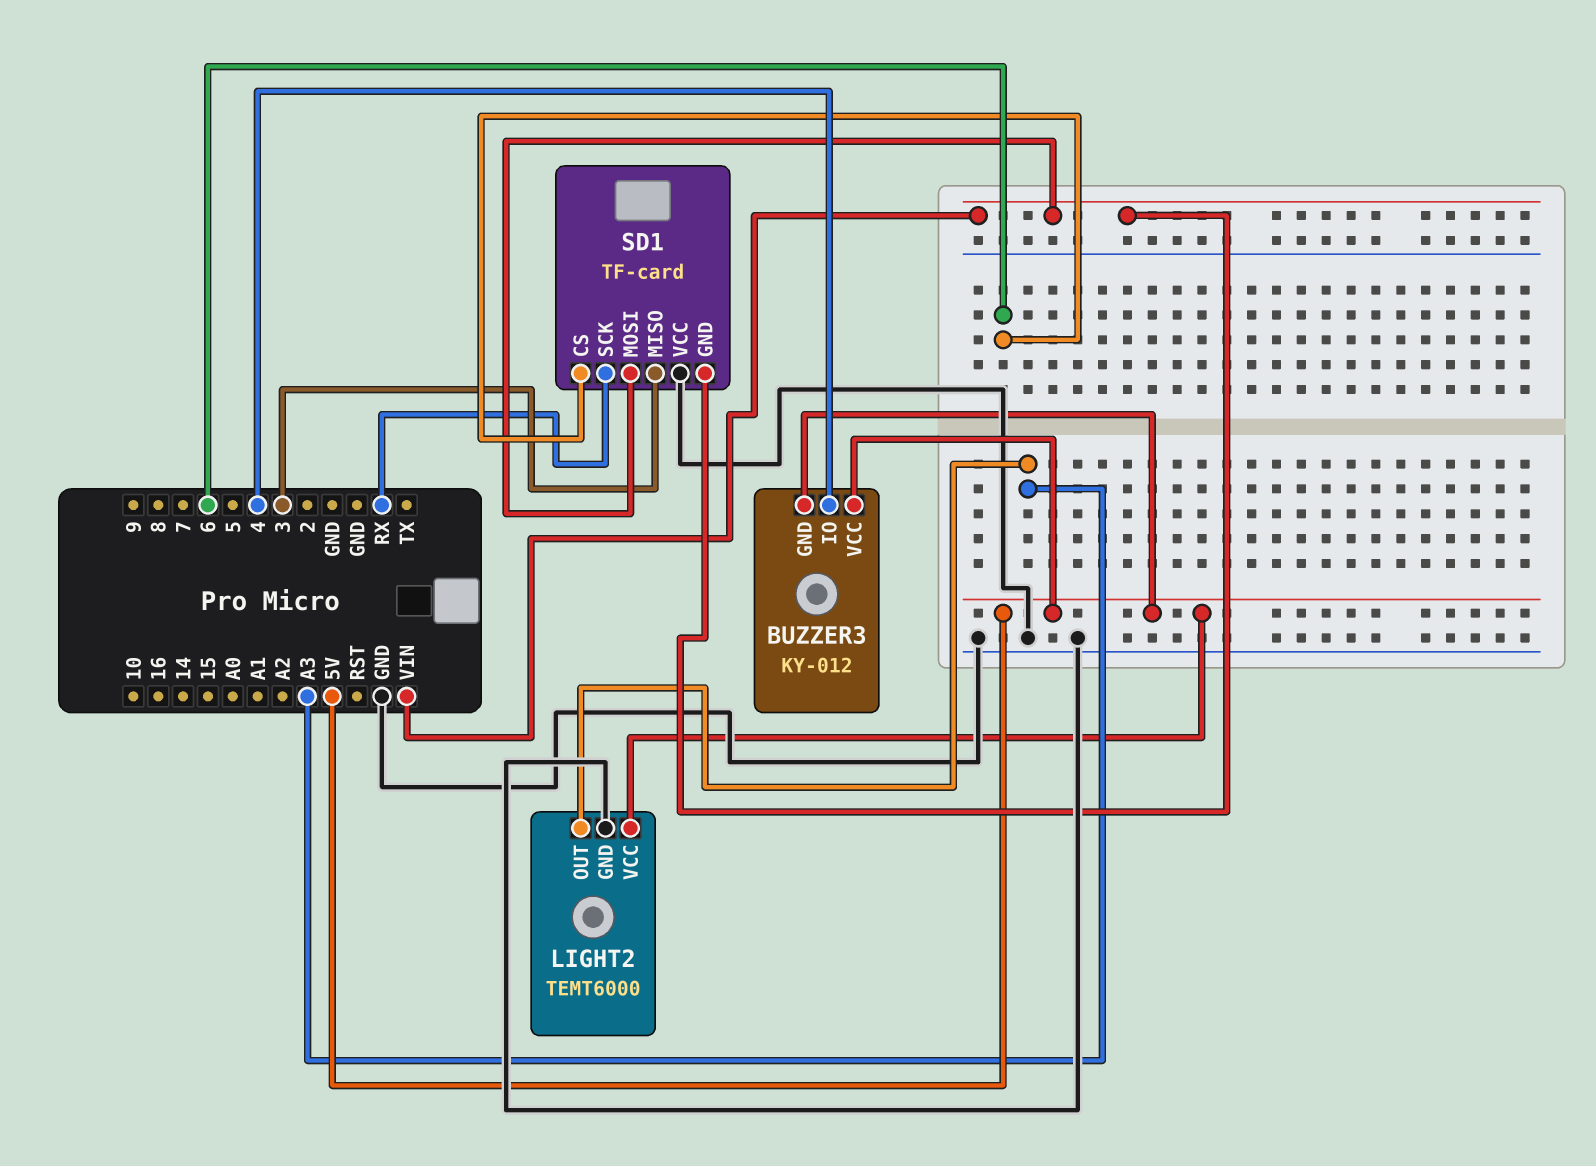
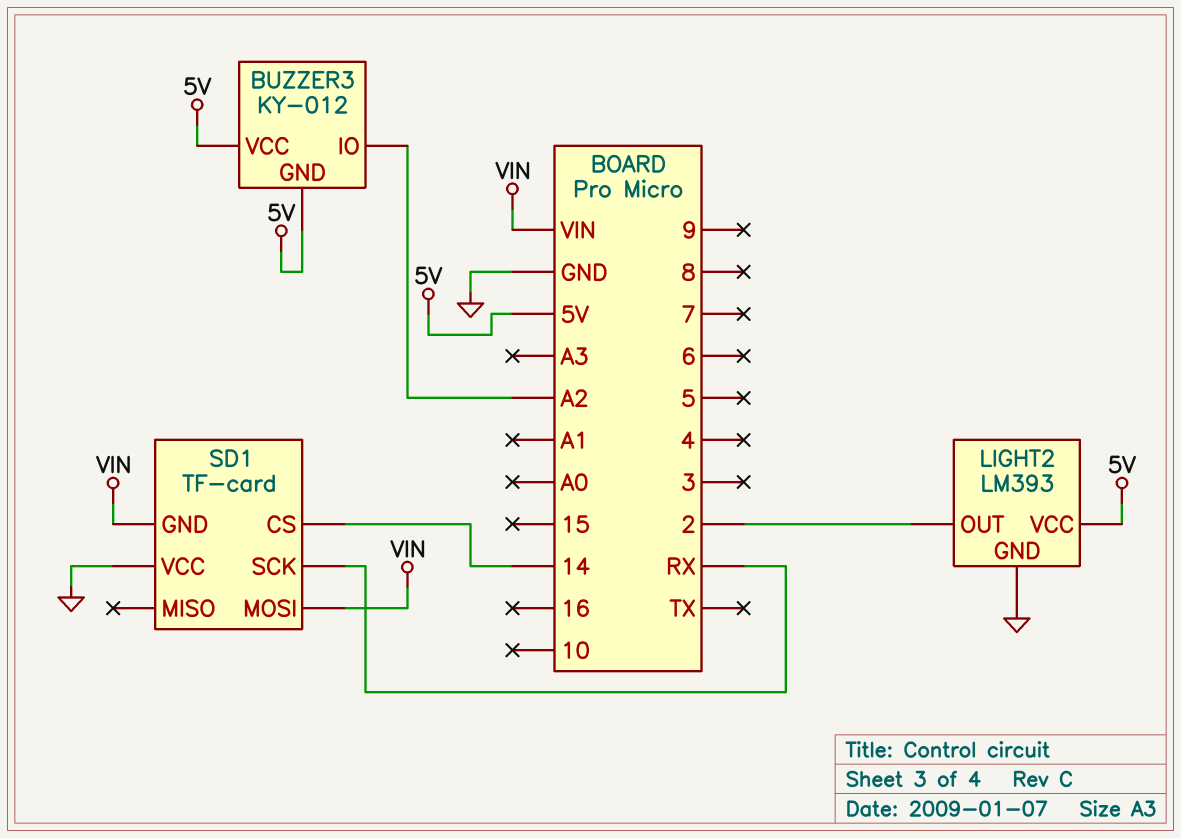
BUZZER3 pin IO: 4 -> A2
LIGHT2: TEMT6000 -> LM393
LIGHT2 pin OUT: A3 -> 2
SD1 pin CS: 6 -> 14
SD1 pin MISO: 3 -> none

